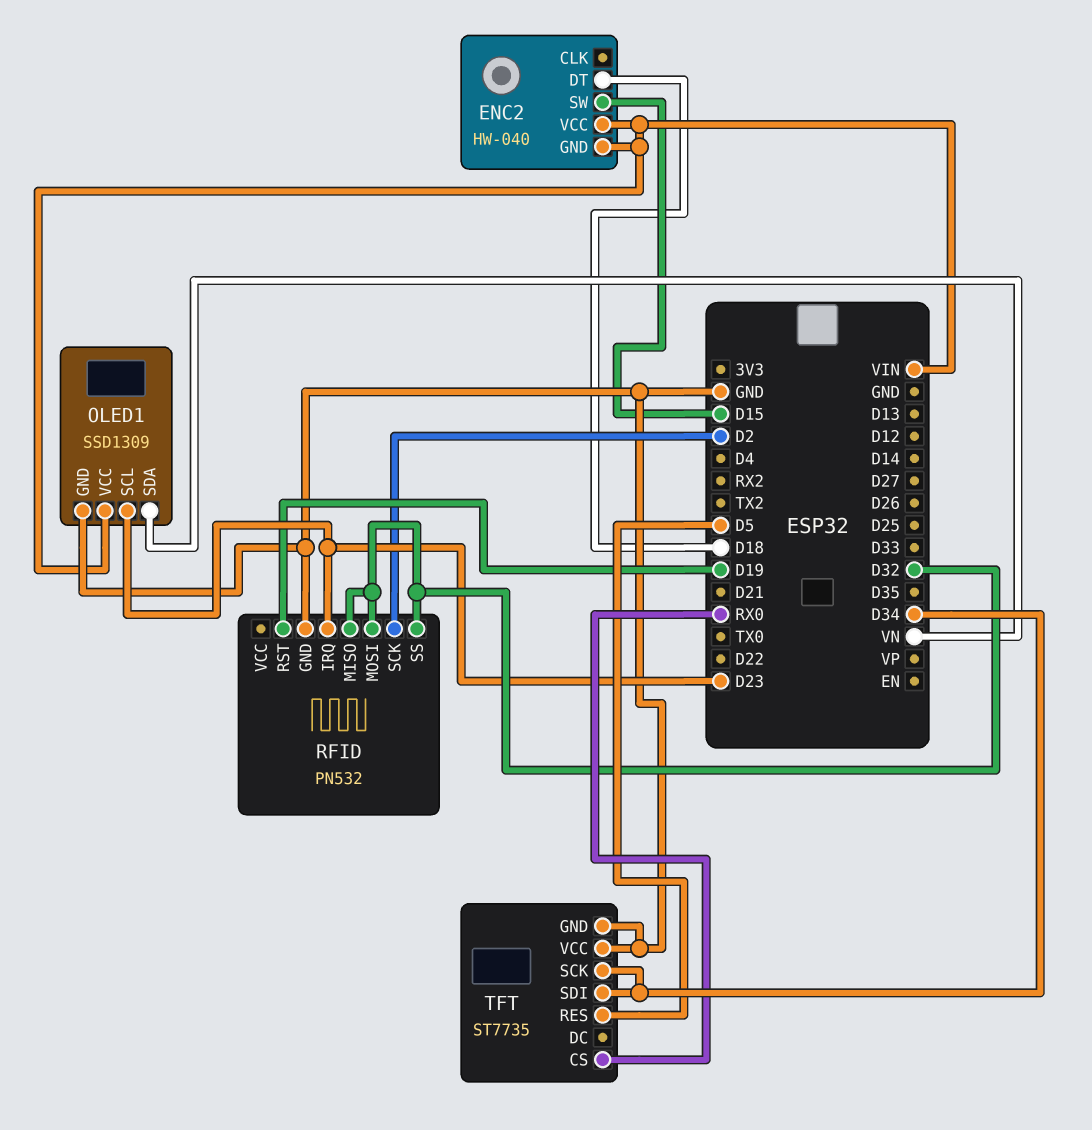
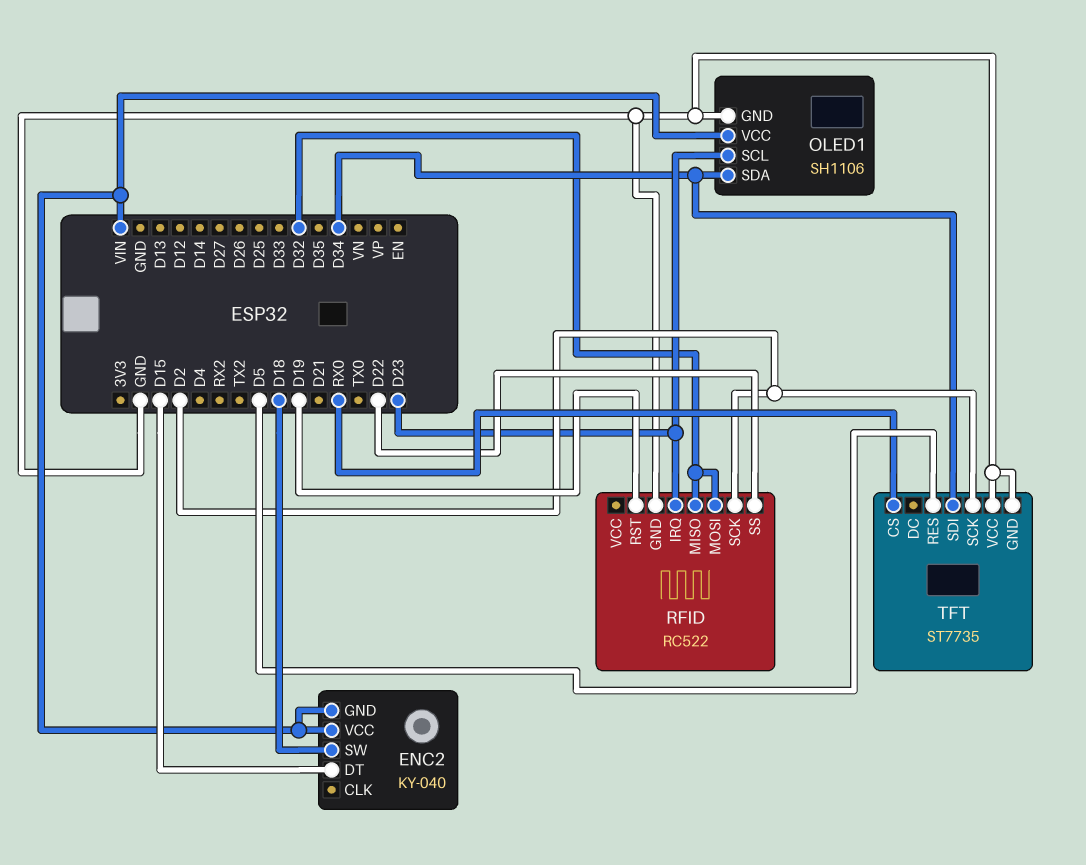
ENC2: HW-040 -> KY-040
ENC2 pin DT: D18 -> D15
ENC2 pin SW: D15 -> D18
OLED1: SSD1309 -> SH1106
OLED1 pin SDA: VN -> D34
RFID: PN532 -> RC522
RFID pin SS: D32 -> D22
TFT pin SCK: D34 -> D2

